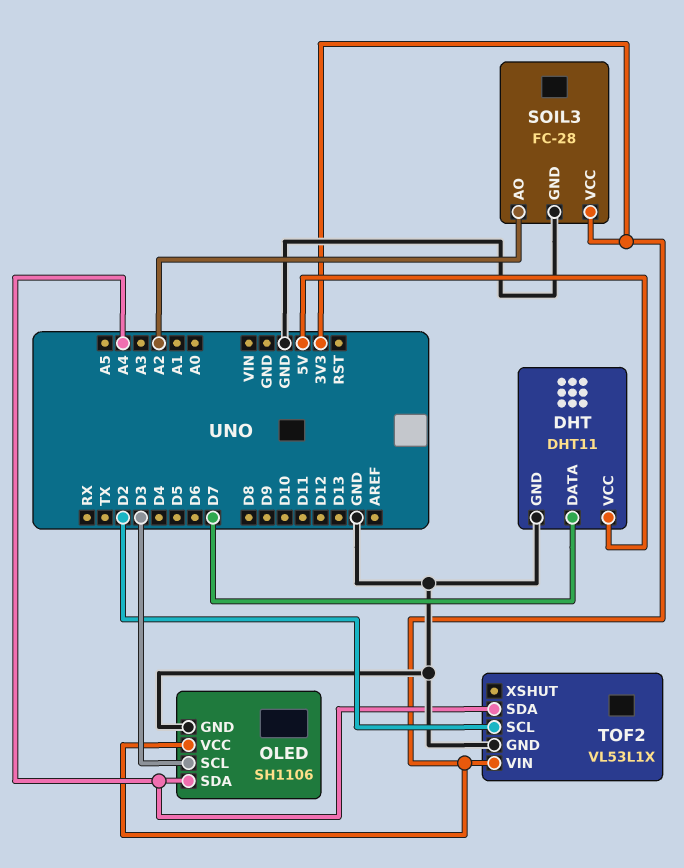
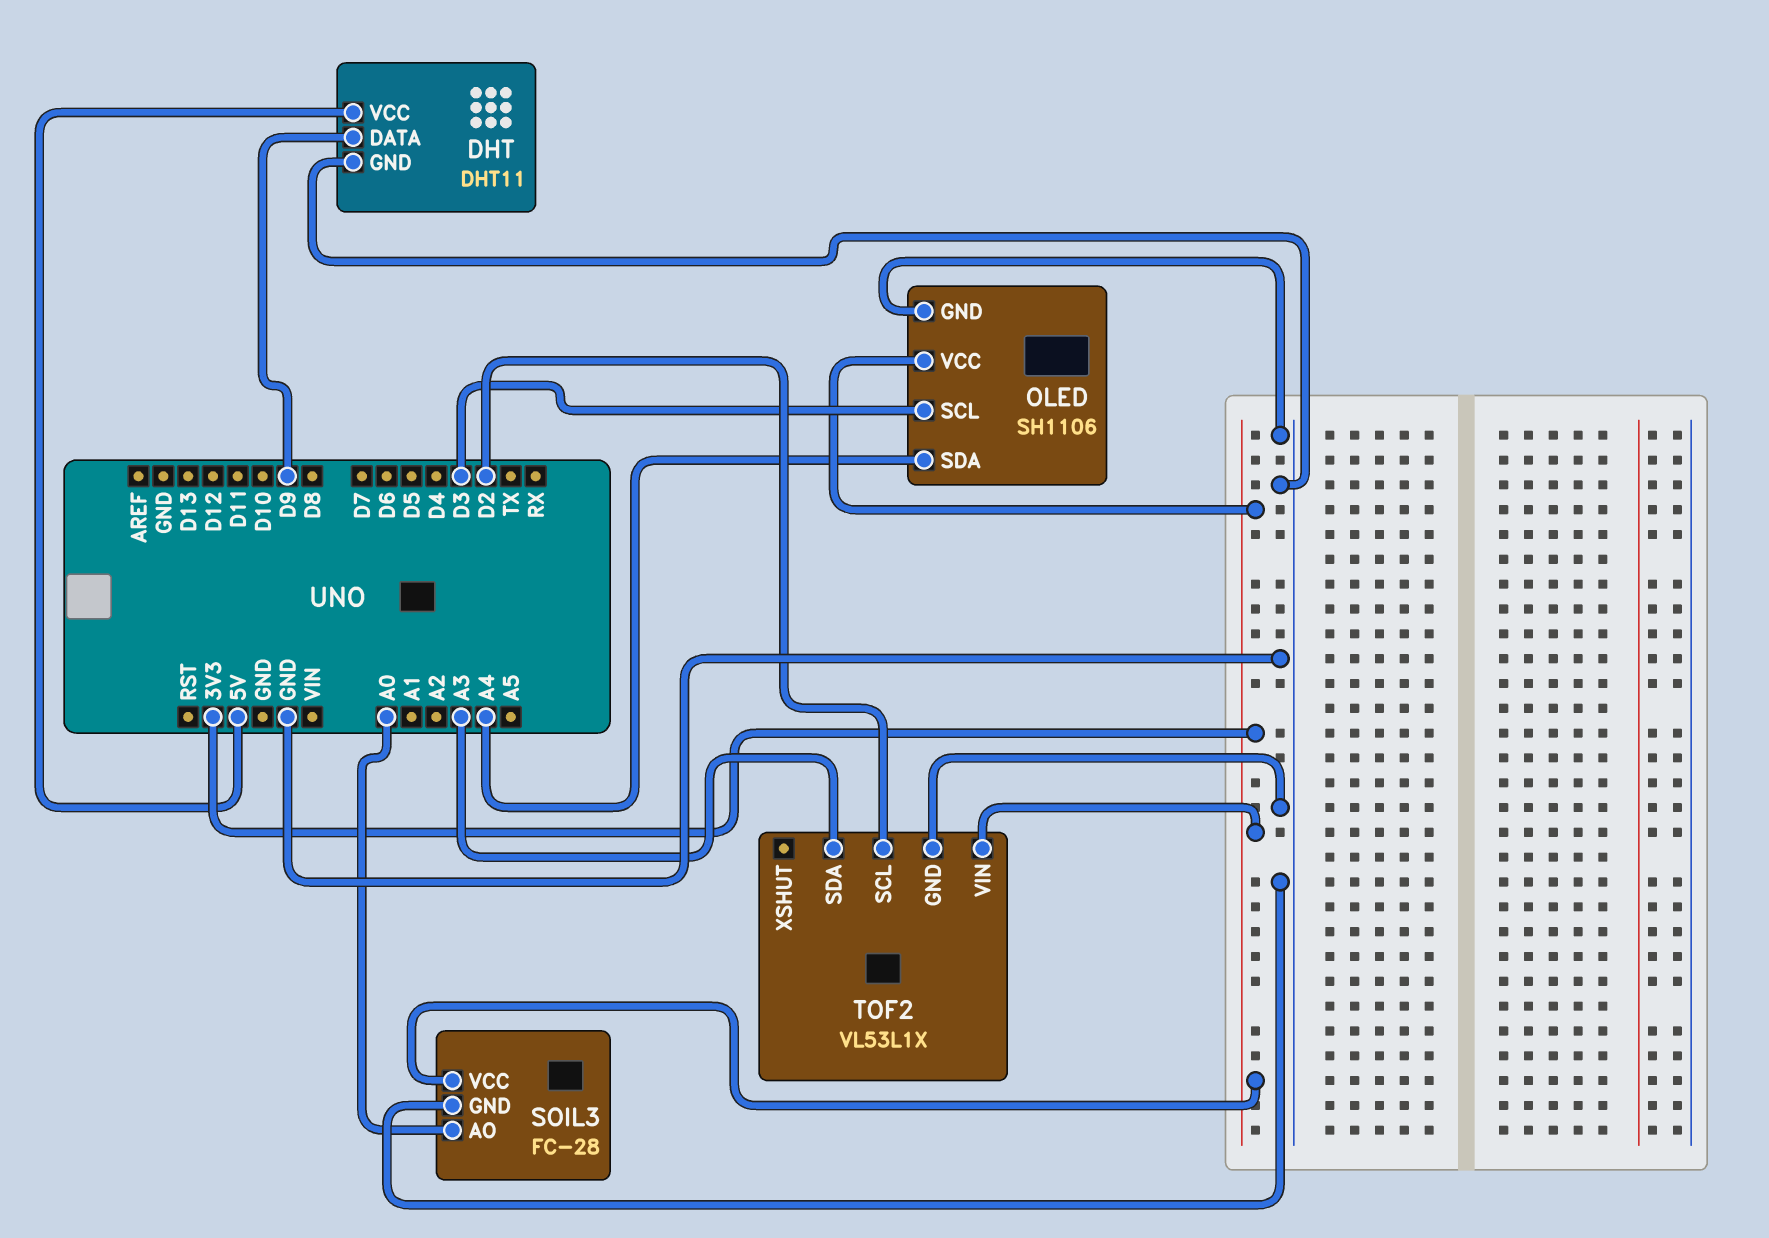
DHT pin DATA: D7 -> D9
SOIL3 pin AO: A2 -> A0
TOF2 pin SDA: A4 -> A3

